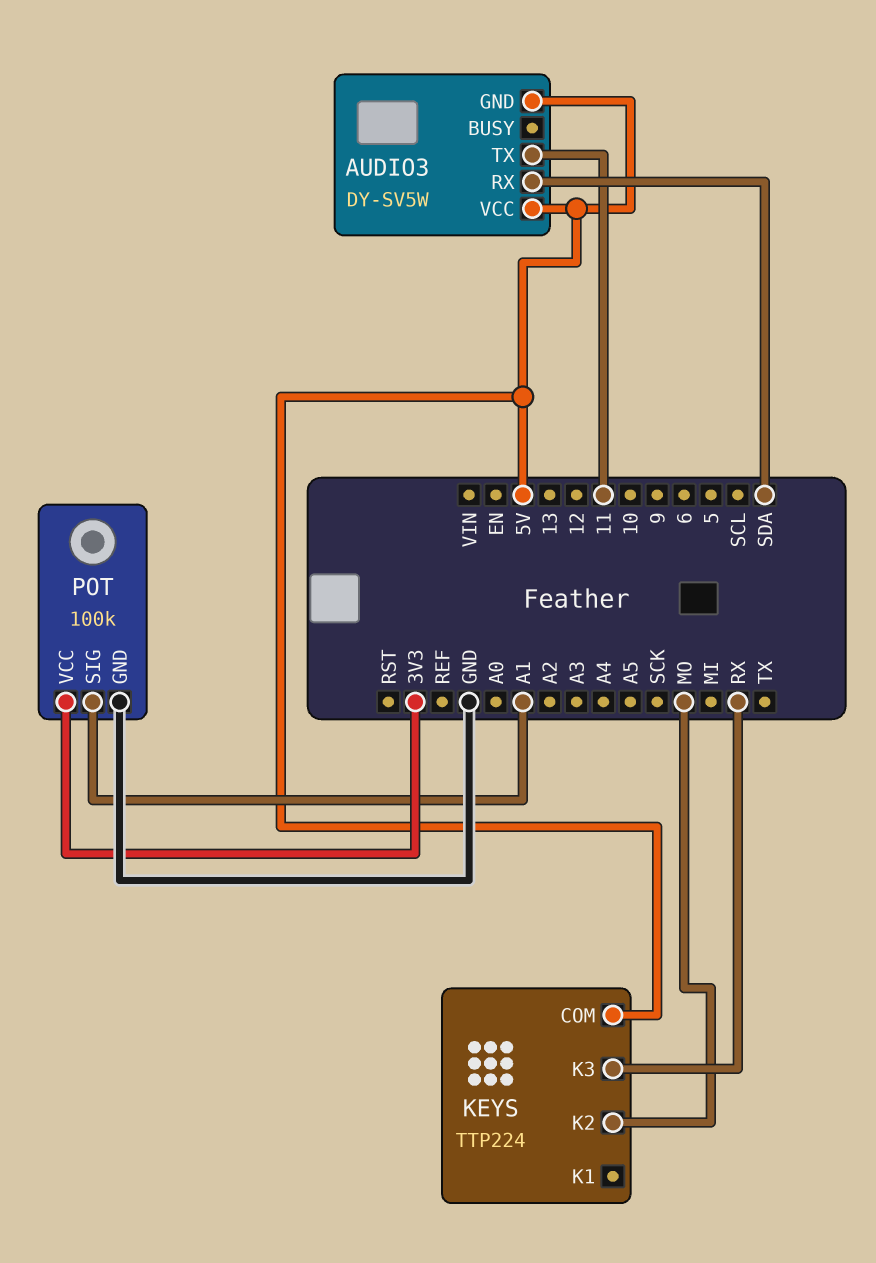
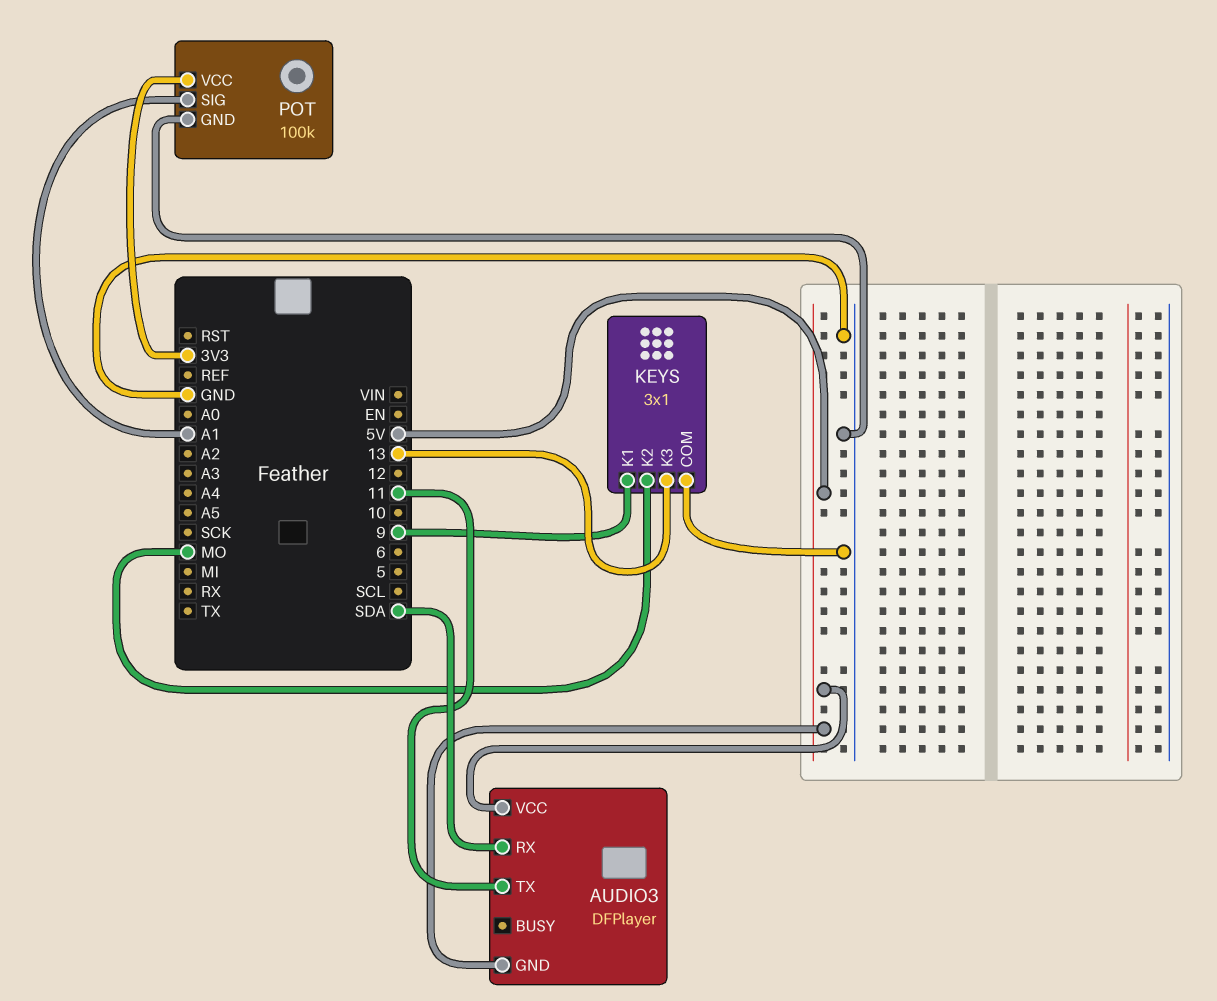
AUDIO3: DY-SV5W -> DFPlayer
KEYS: TTP224 -> 3x1
KEYS pin COM: 5V -> GND
KEYS pin K1: none -> 9
KEYS pin K3: RX -> 13

